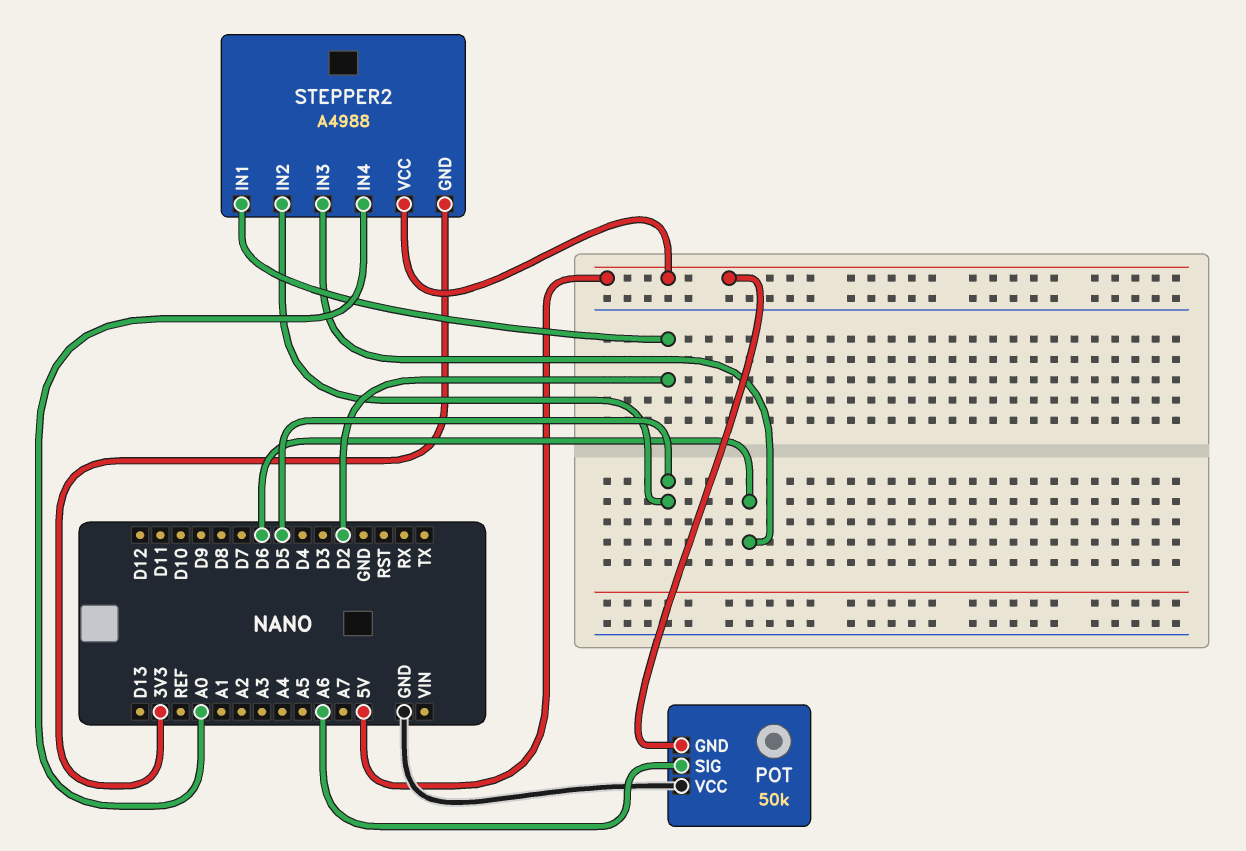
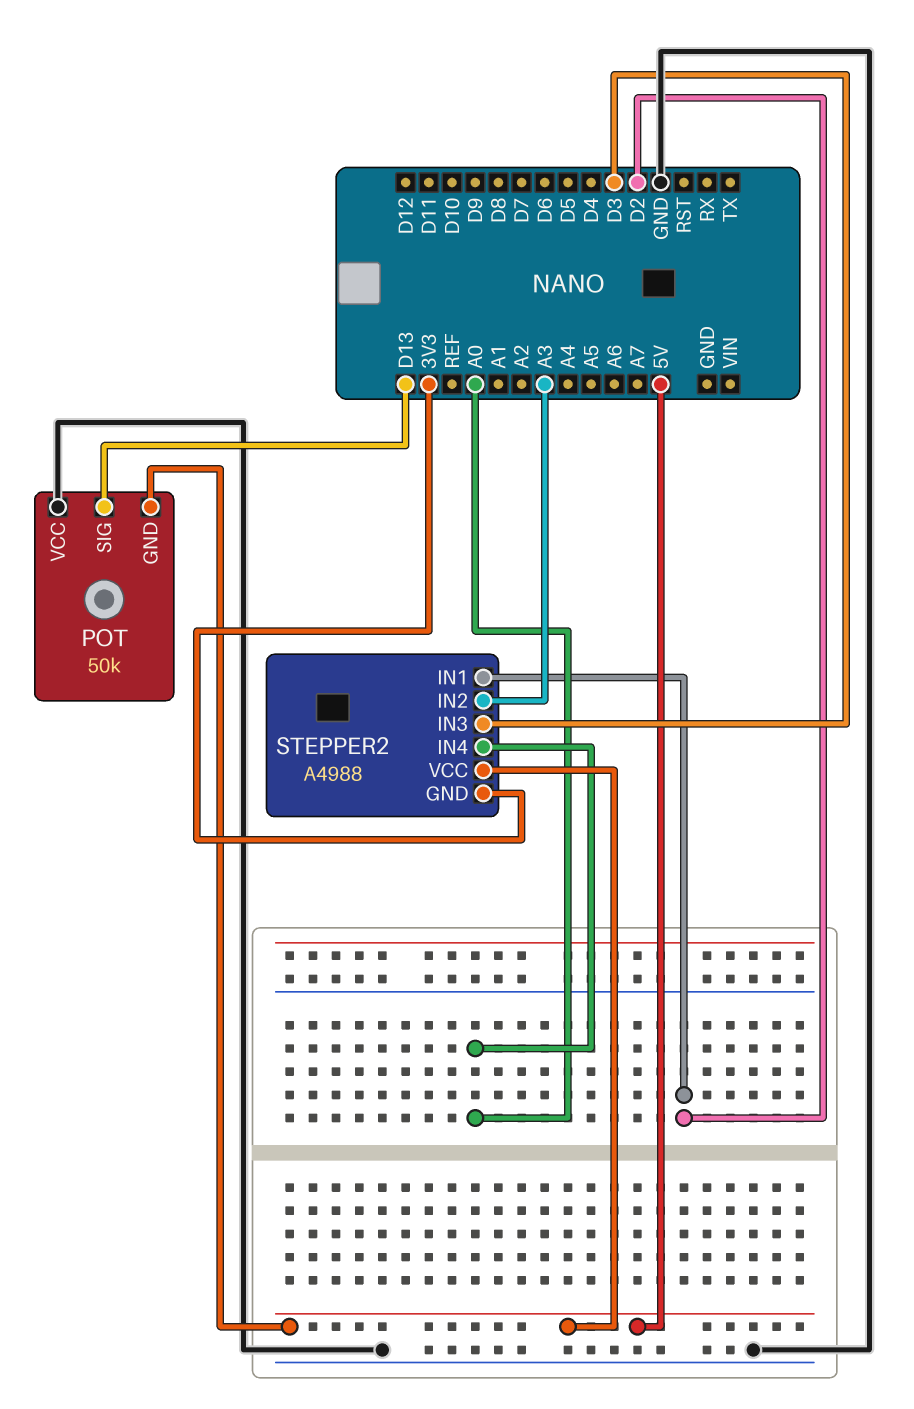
POT pin SIG: A6 -> D13
STEPPER2 pin IN2: D5 -> A3
STEPPER2 pin IN3: D6 -> D3

